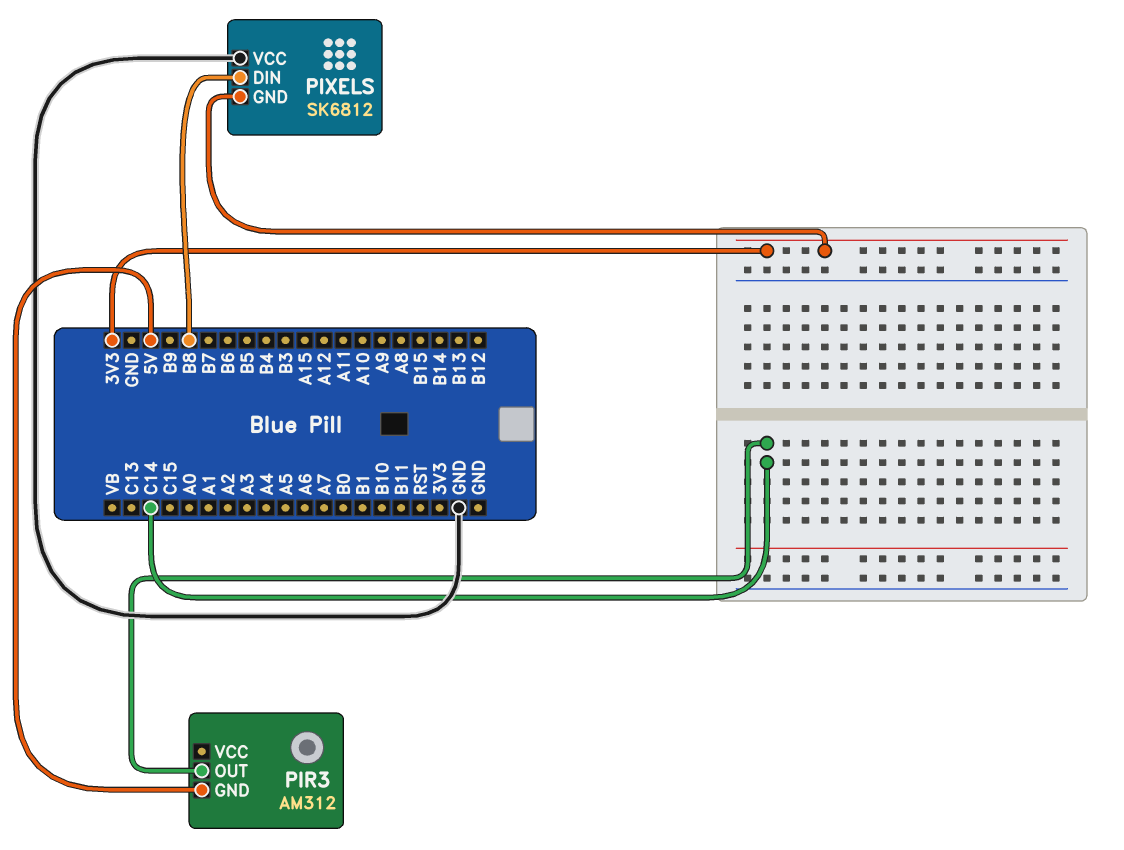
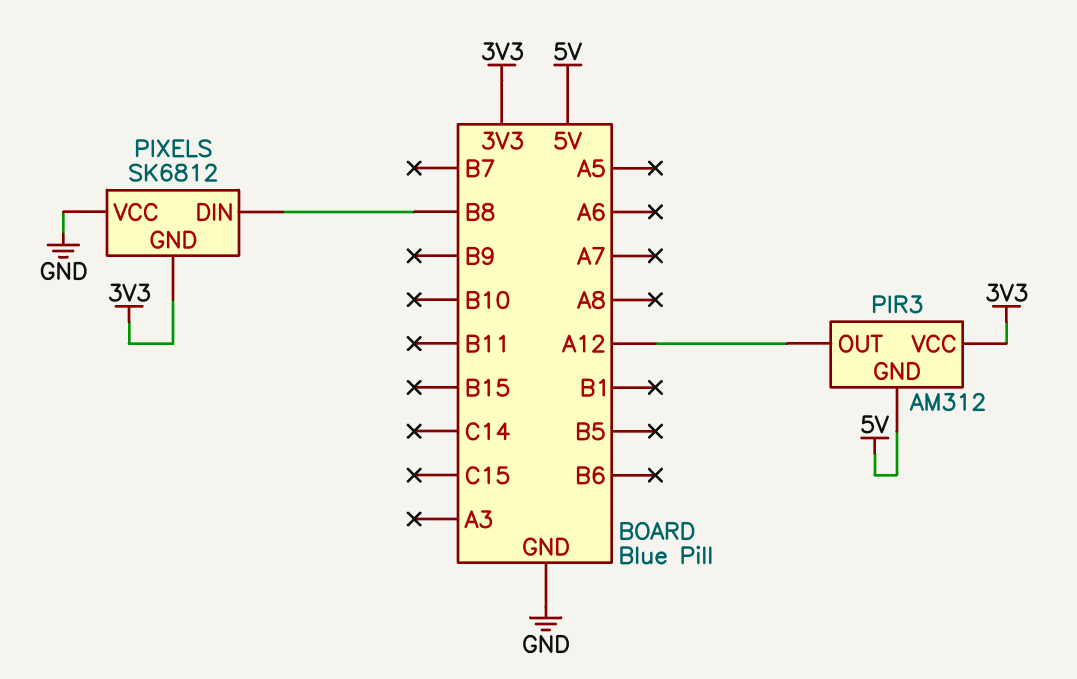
PIR3 pin OUT: C14 -> A12
PIR3 pin VCC: none -> 3V3

